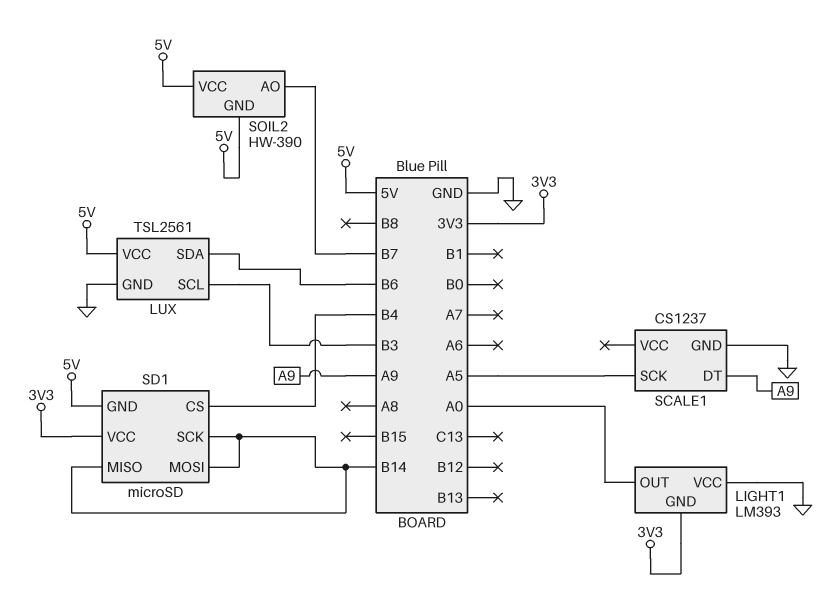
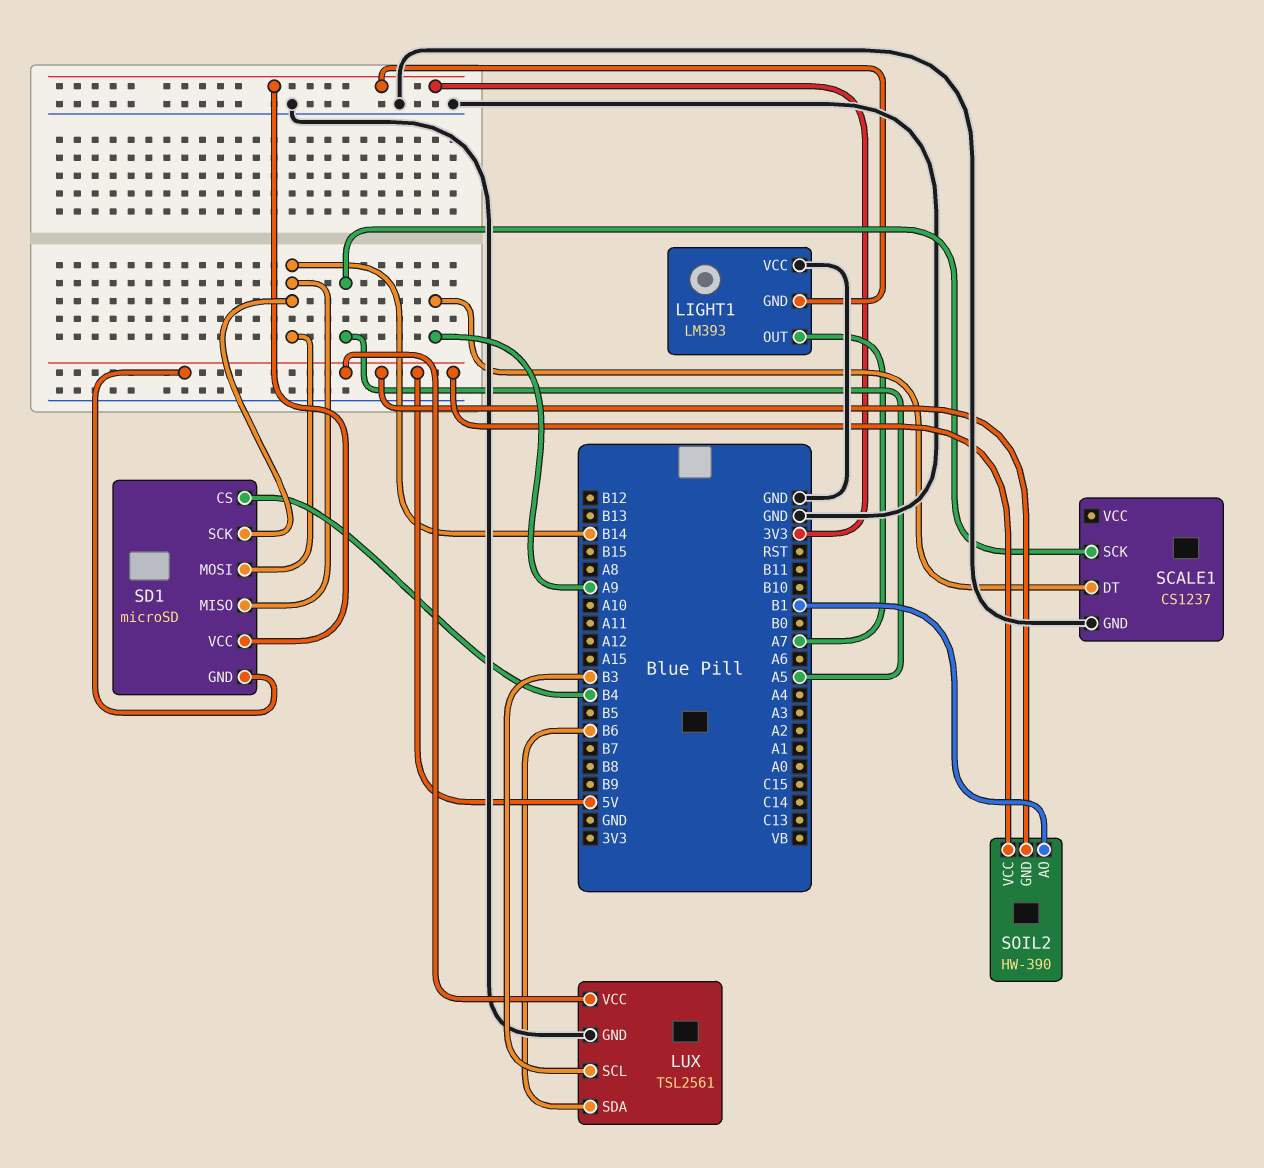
LIGHT1 pin OUT: A0 -> A7
SOIL2 pin AO: B7 -> B1

